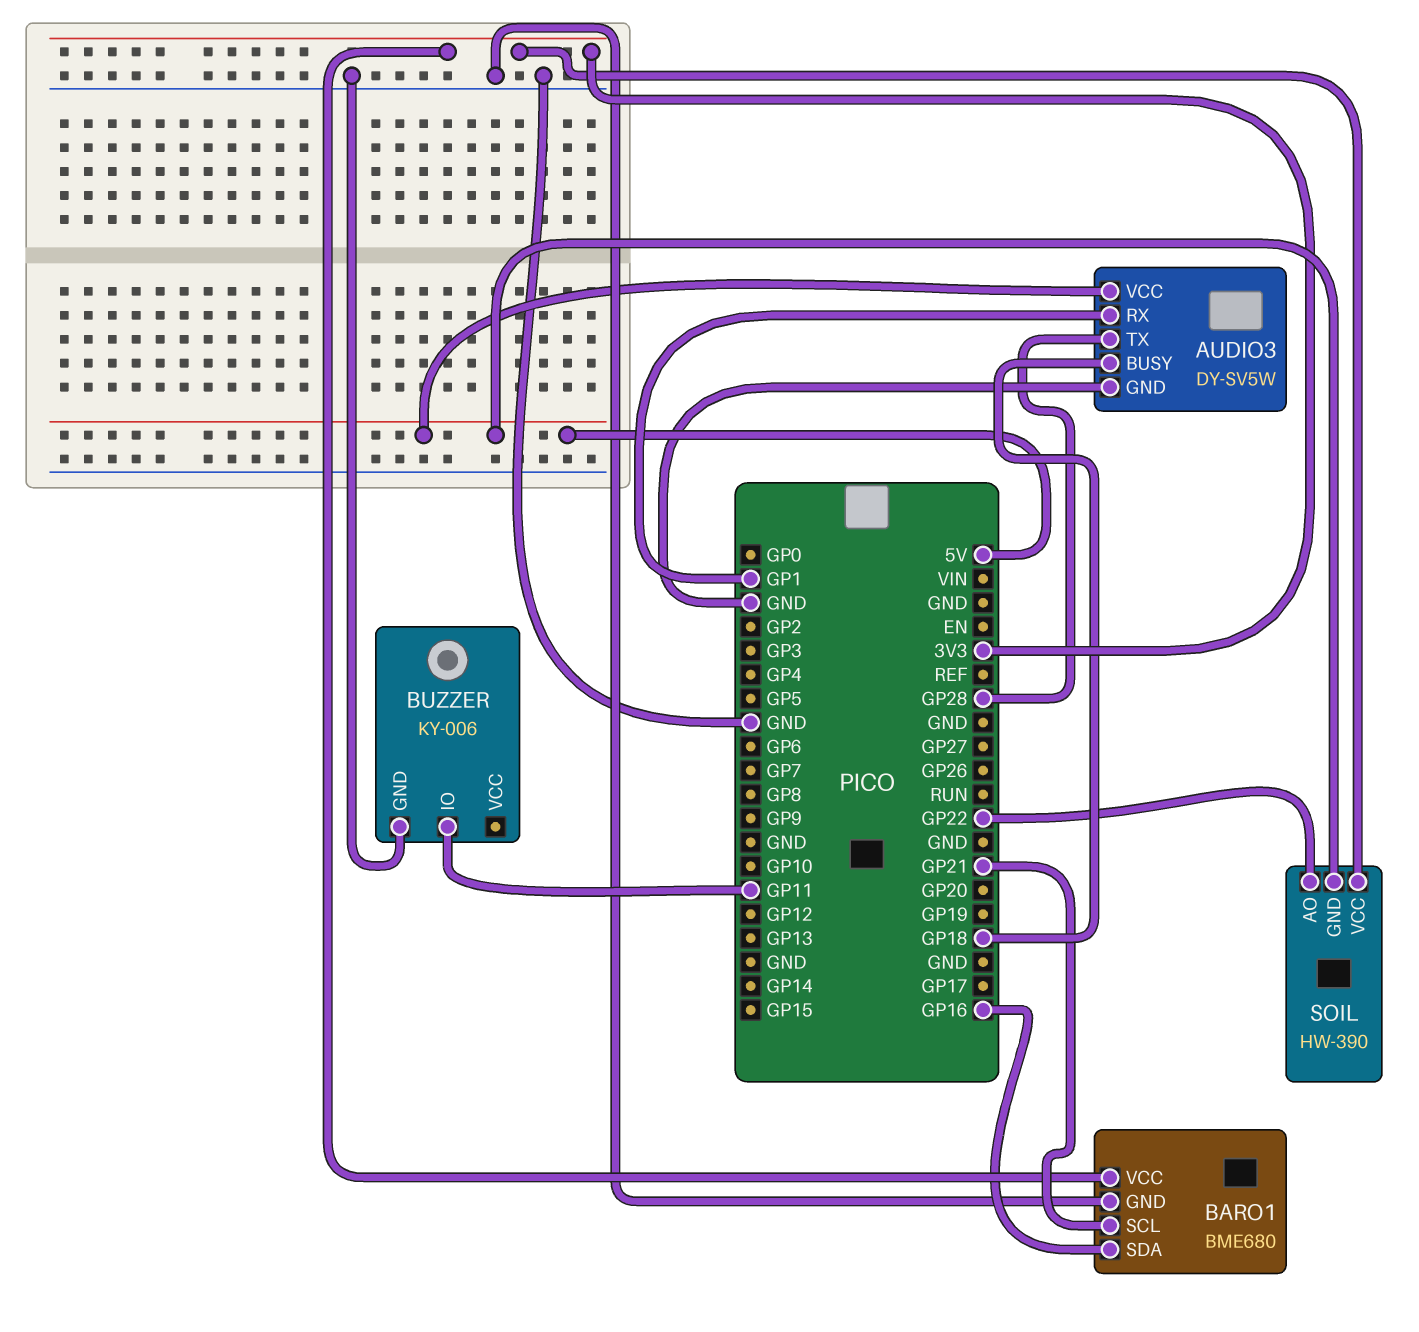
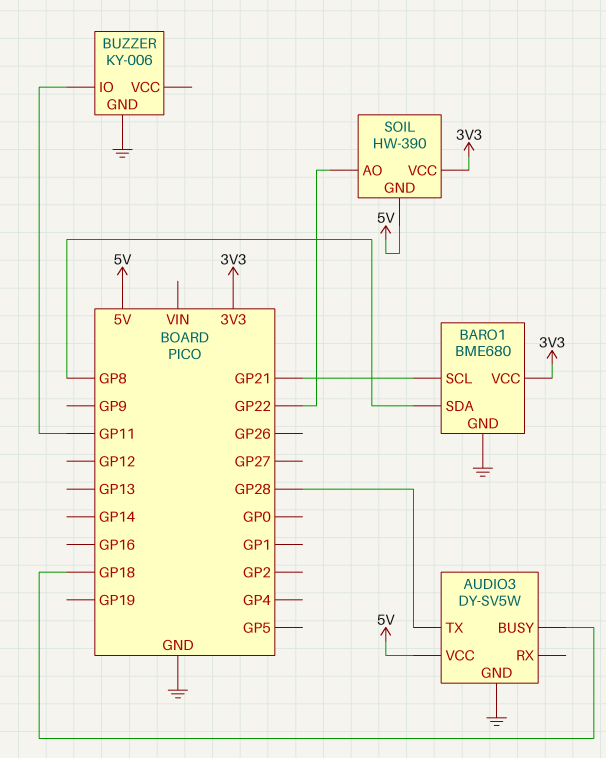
AUDIO3 pin RX: GP1 -> none
BARO1 pin SDA: GP16 -> GP8

